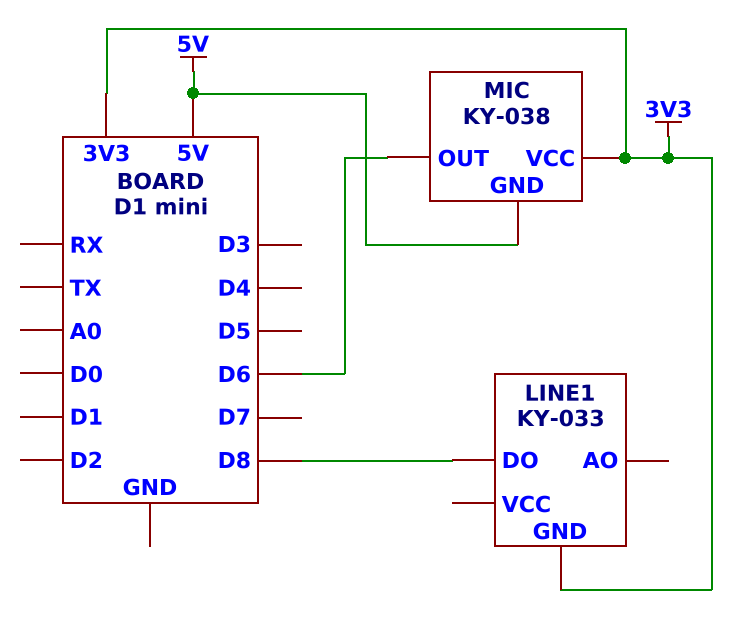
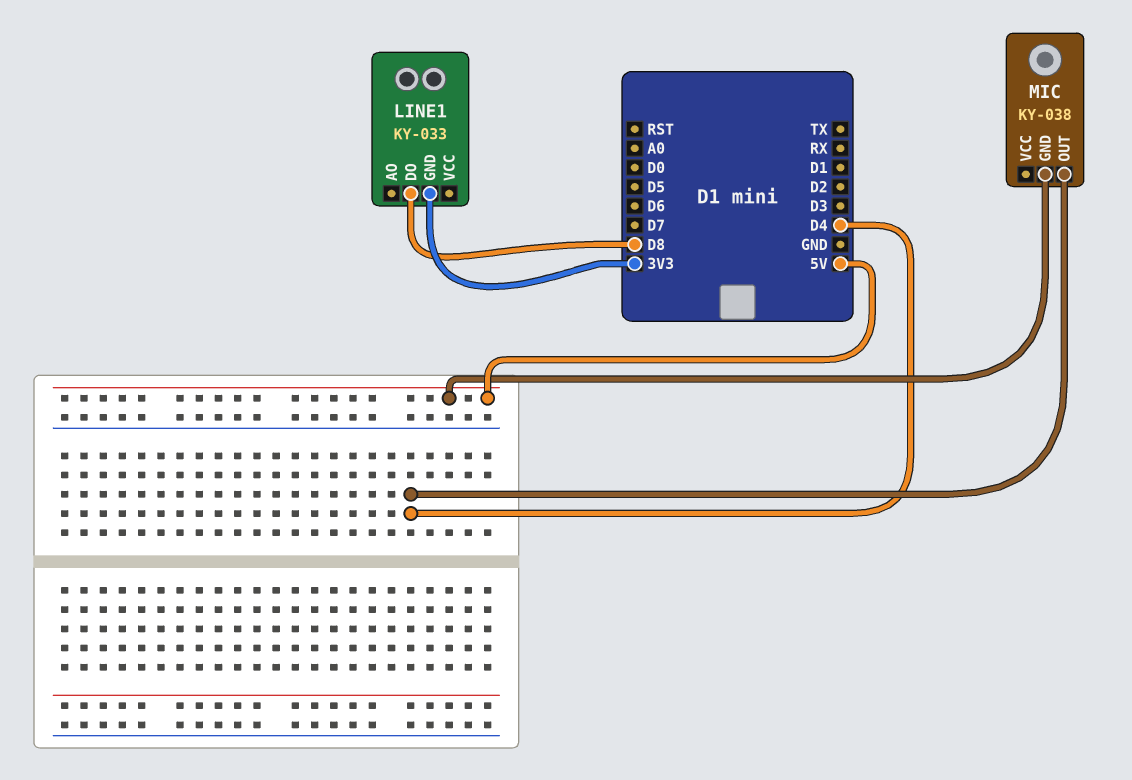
MIC pin OUT: D6 -> D4
MIC pin VCC: 3V3 -> none

